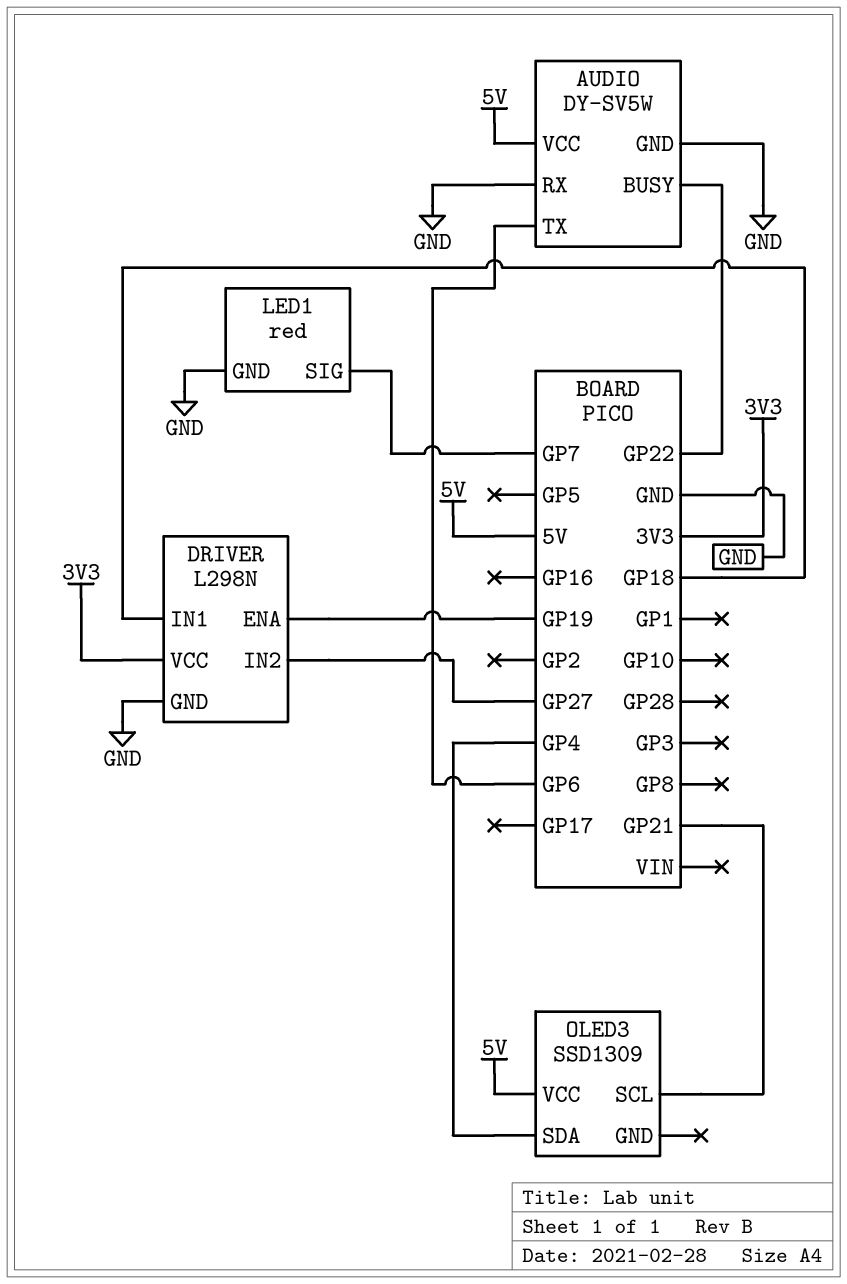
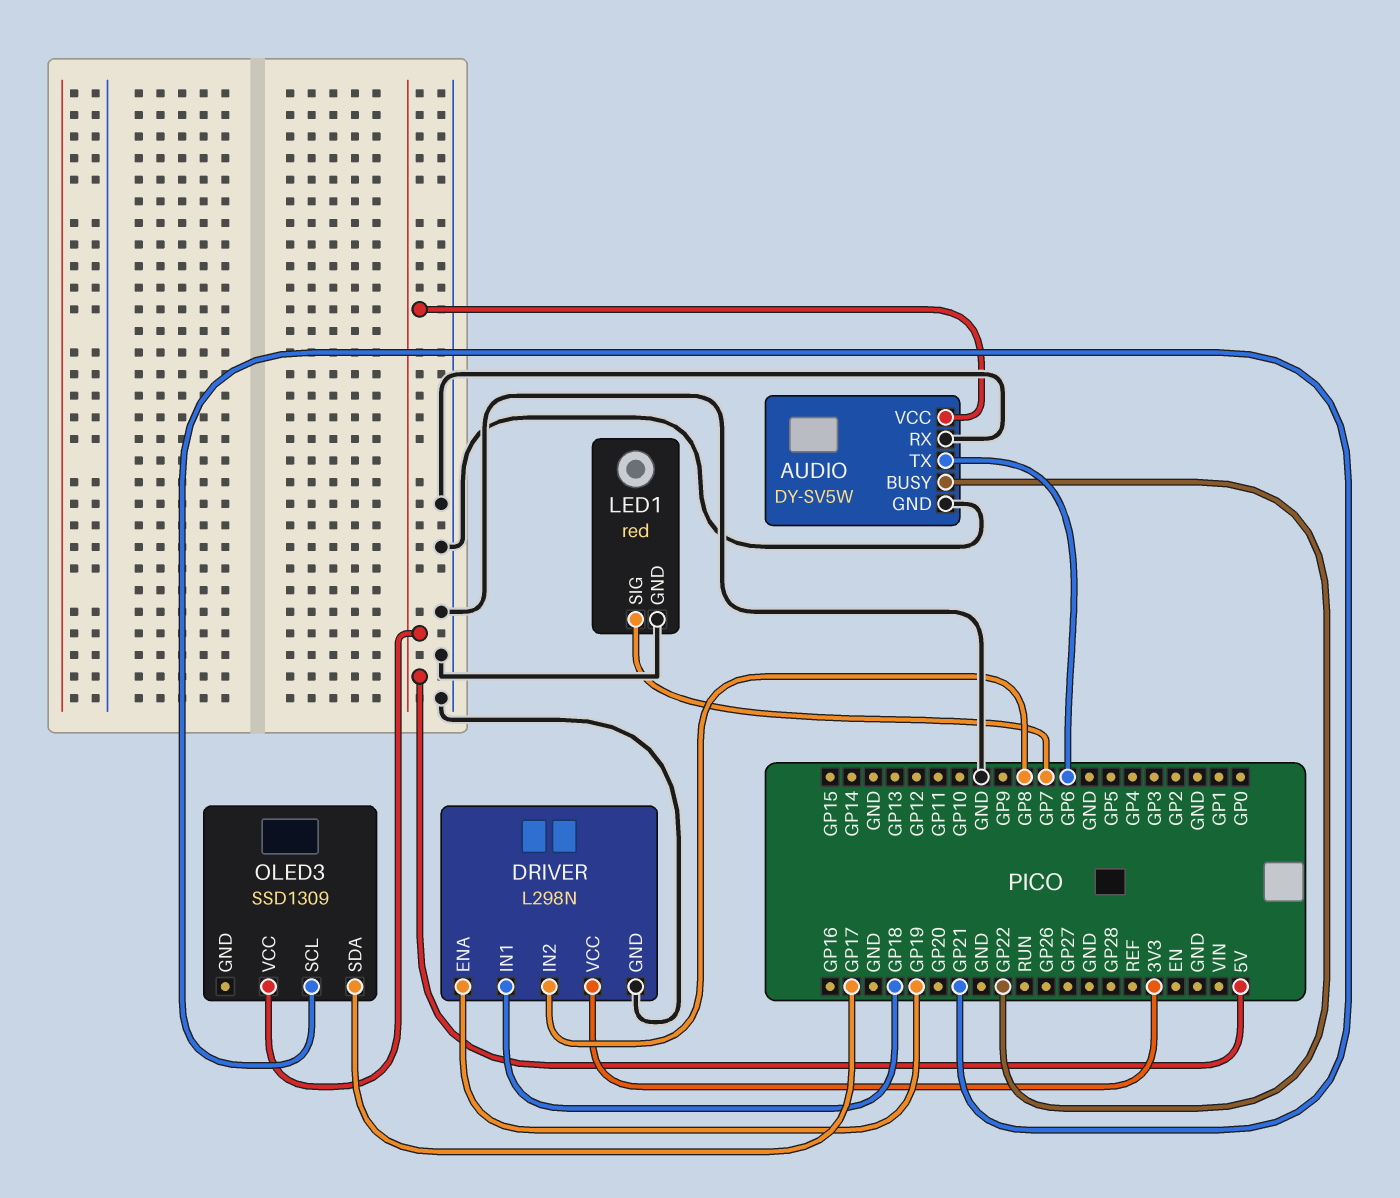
DRIVER pin IN2: GP27 -> GP8
OLED3 pin SDA: GP4 -> GP17

